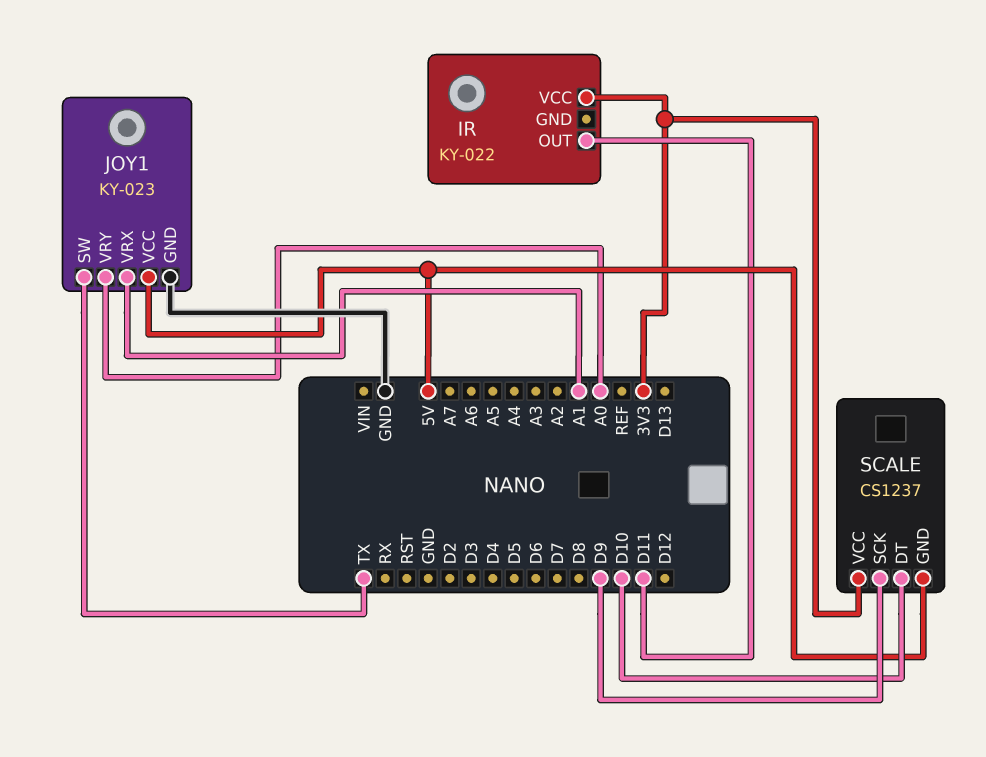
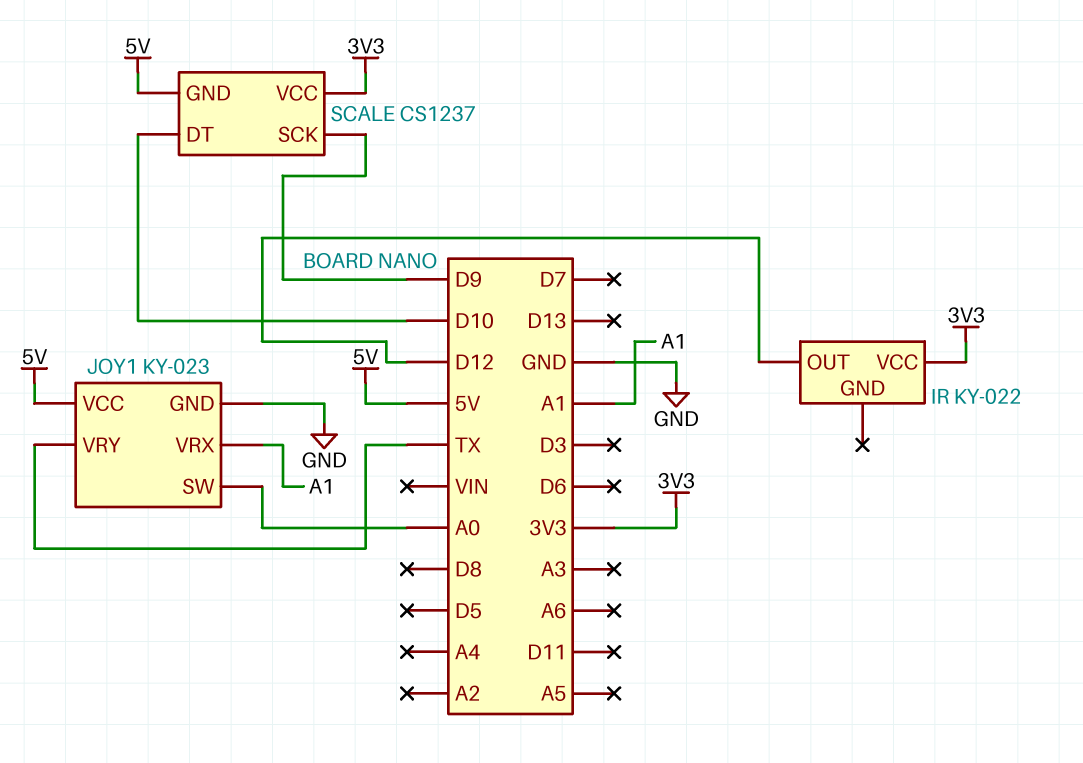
IR pin OUT: D11 -> D12
JOY1 pin SW: TX -> A0
JOY1 pin VRY: A0 -> TX

